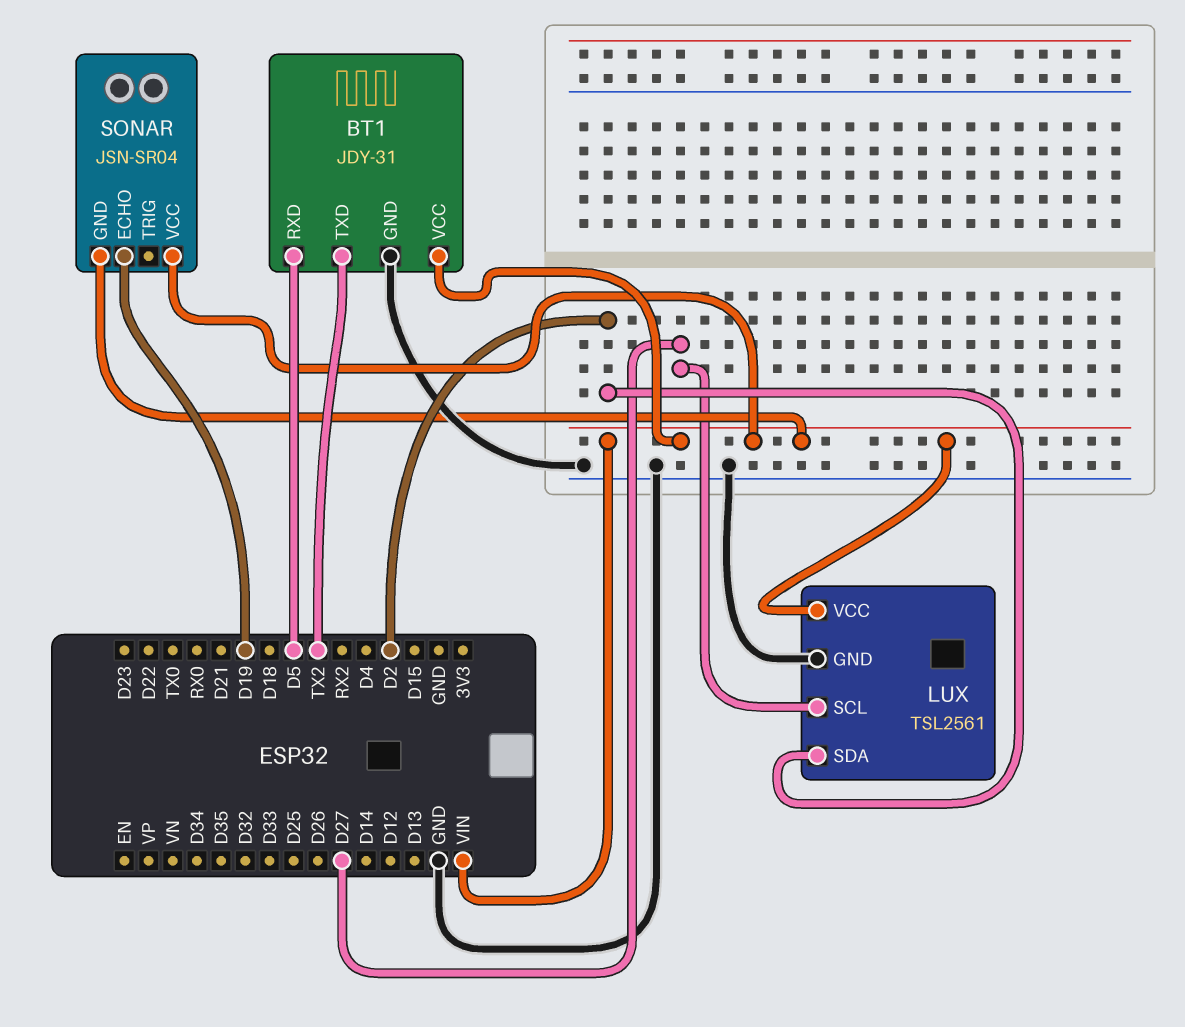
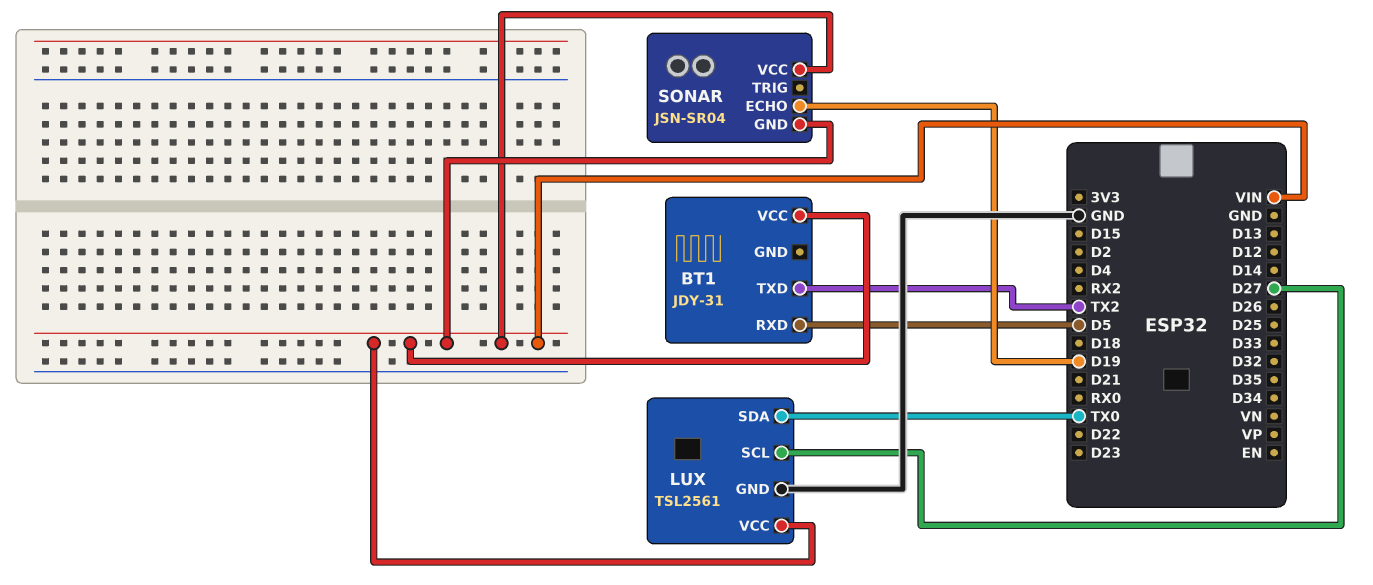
BT1 pin GND: GND -> none
LUX pin SDA: D2 -> TX0

